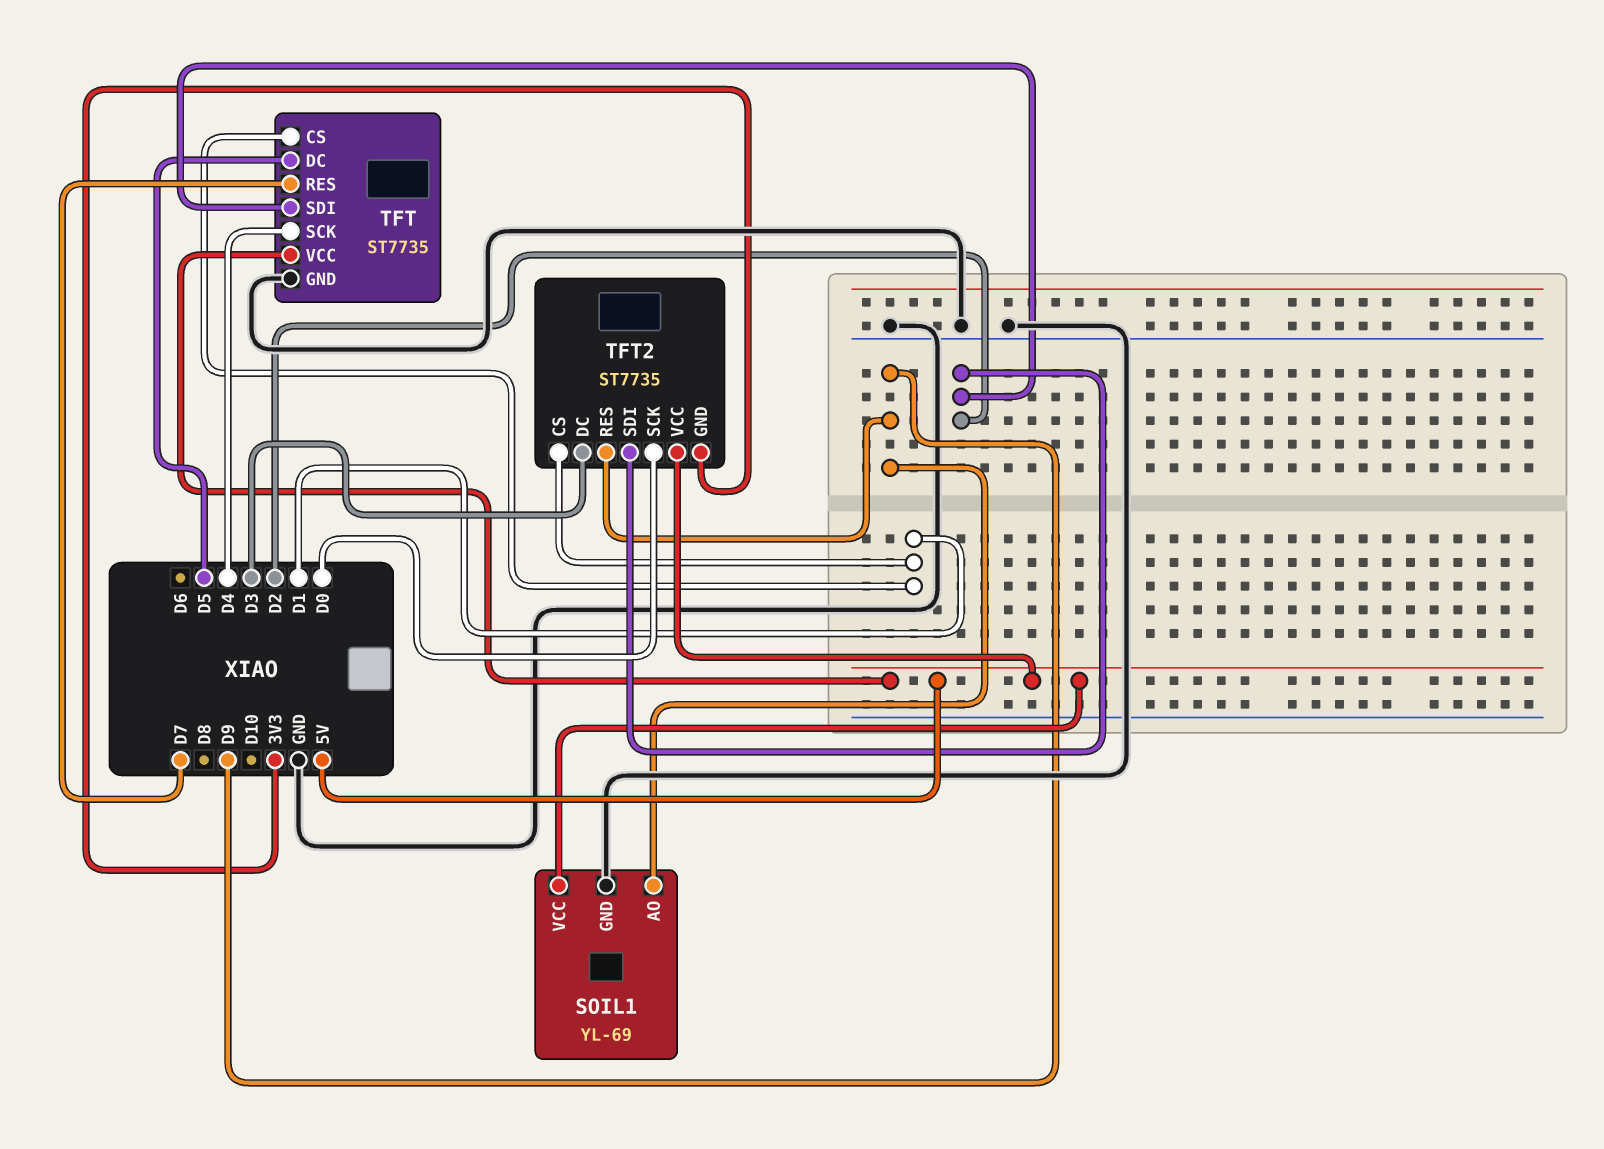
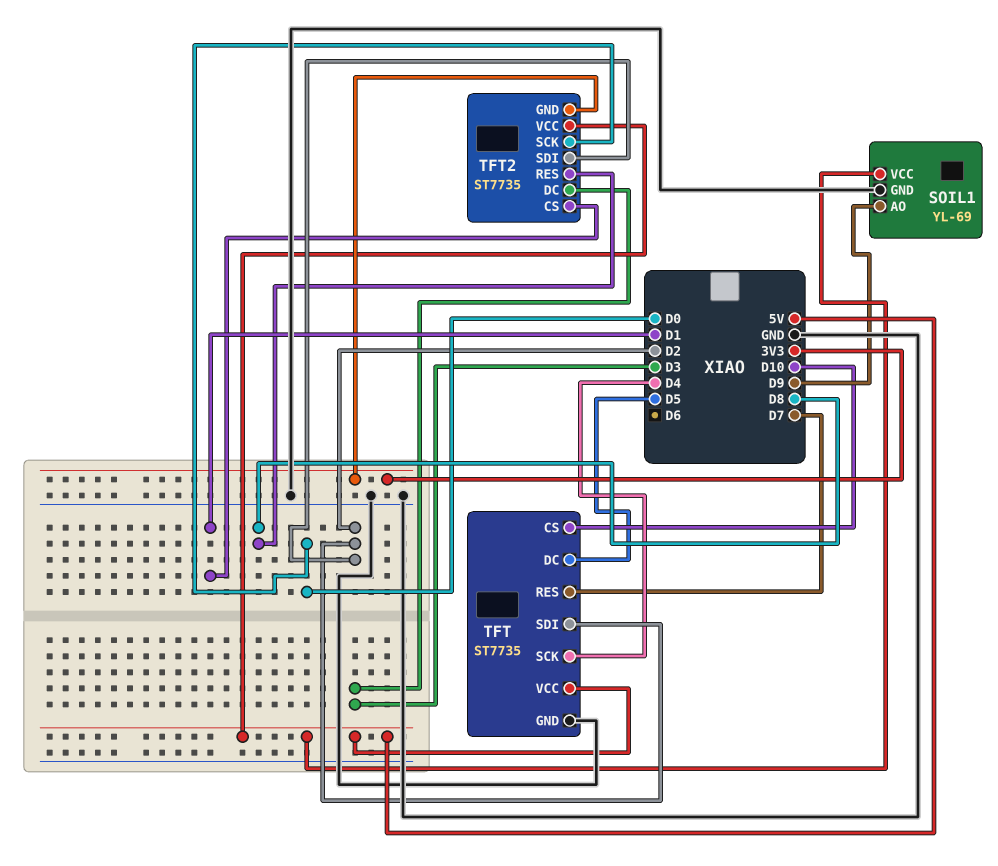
TFT pin CS: D1 -> D10
TFT2 pin RES: D9 -> D8

